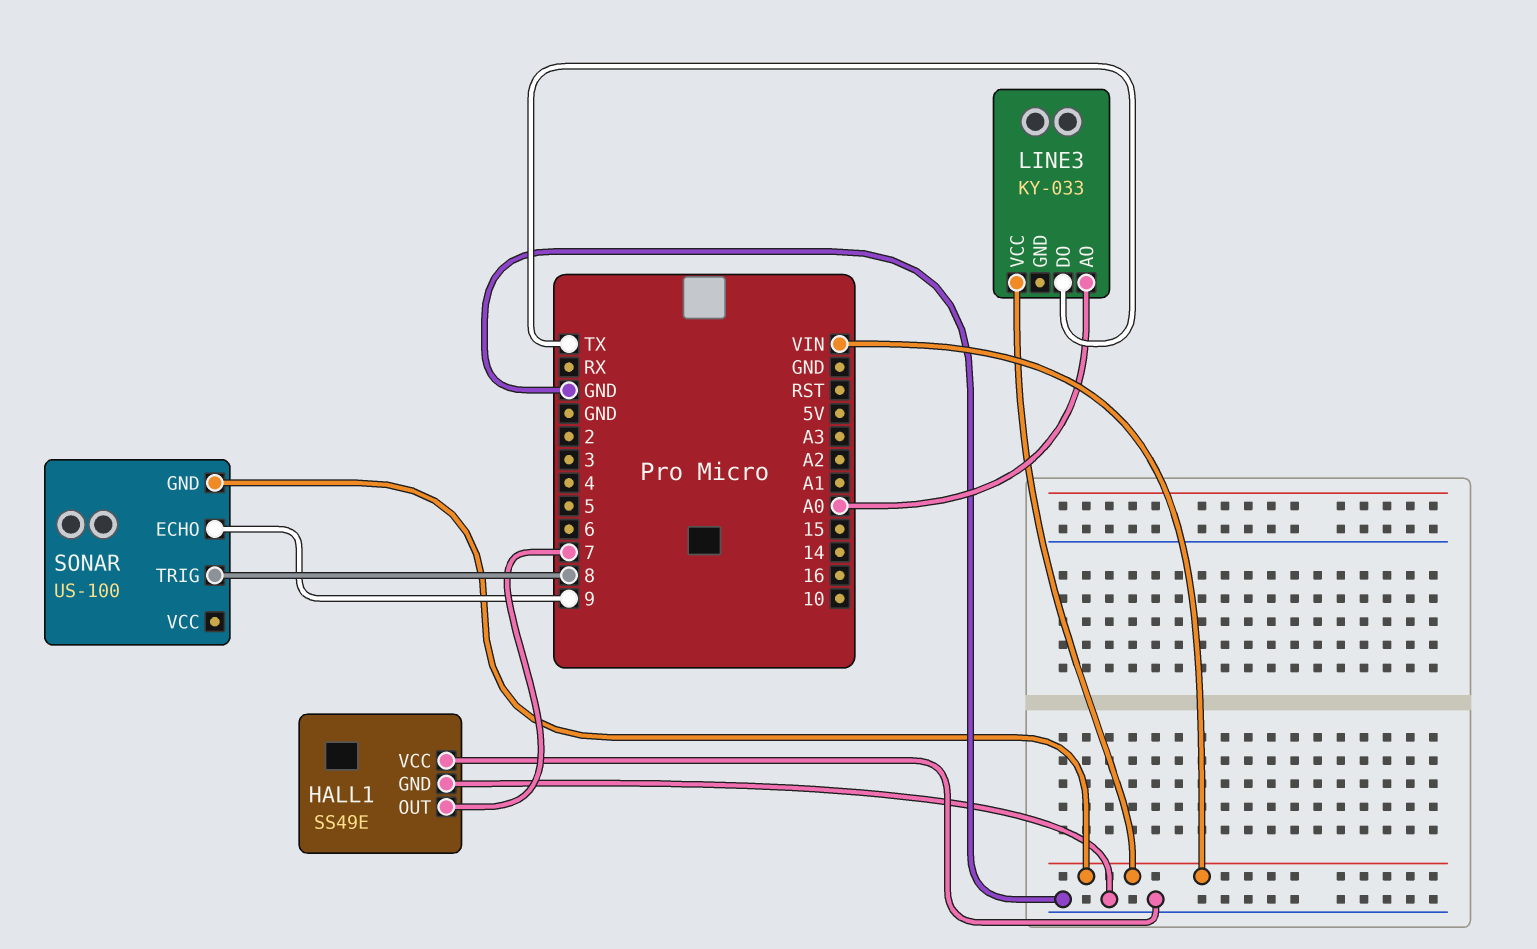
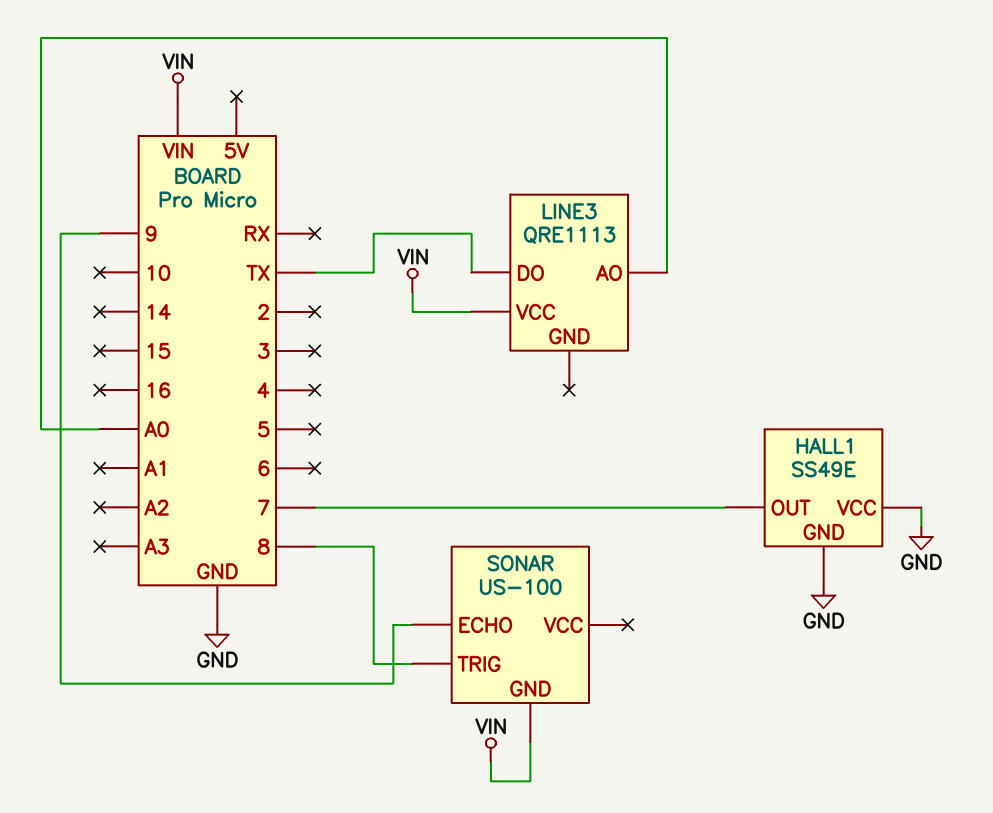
LINE3: KY-033 -> QRE1113

